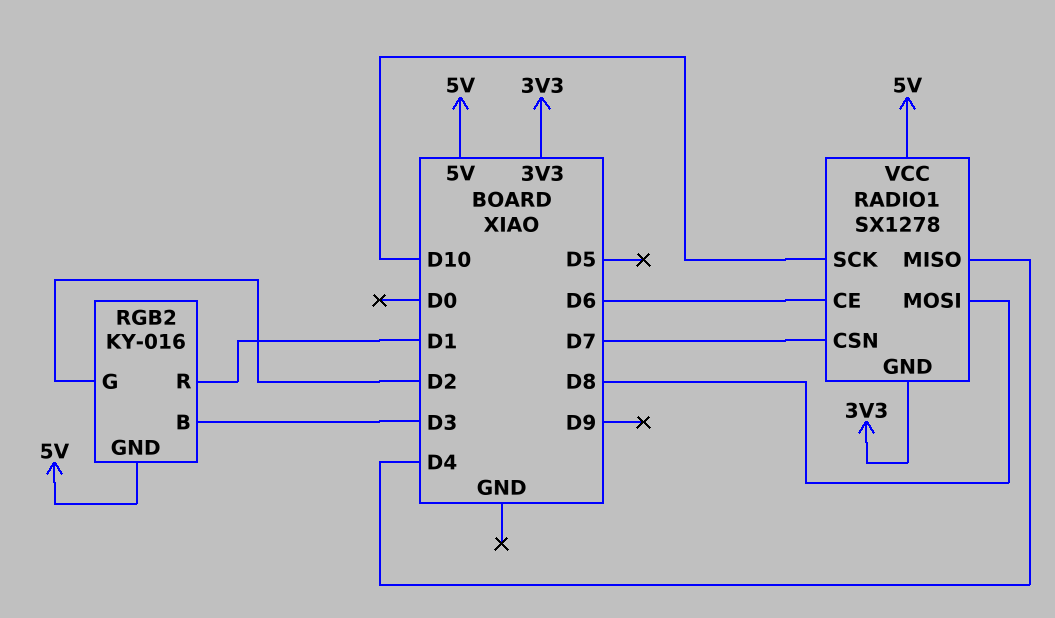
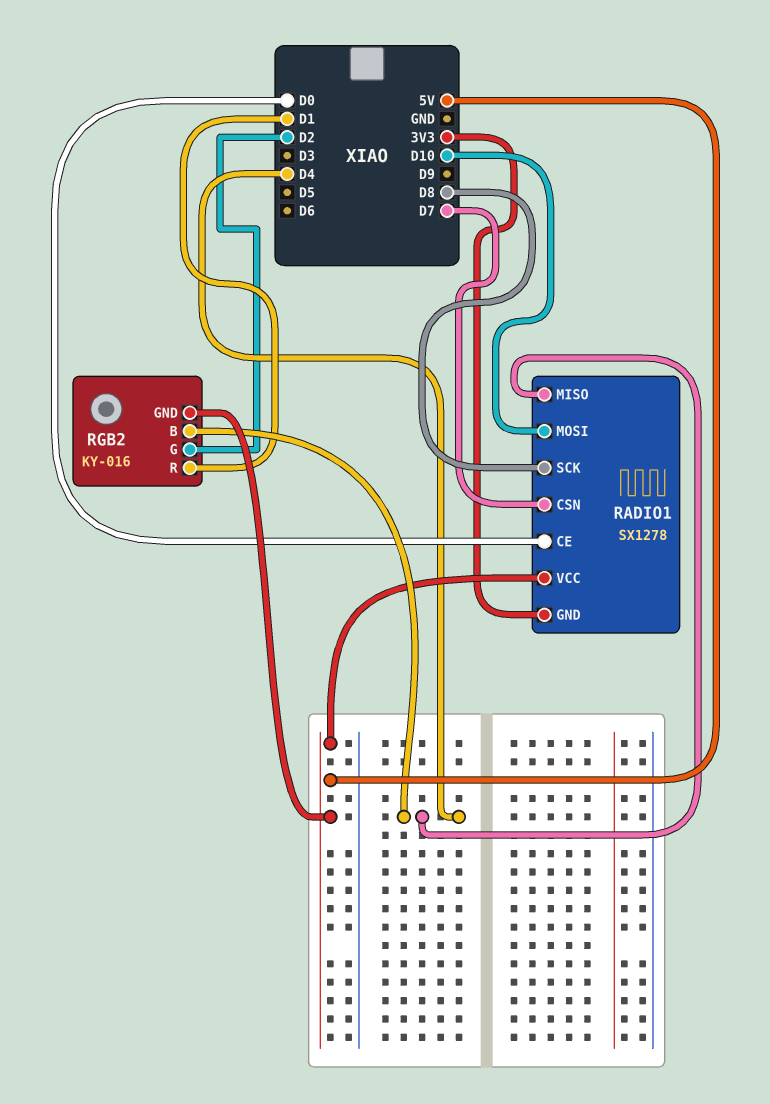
RADIO1 pin CE: D6 -> D0
RADIO1 pin MOSI: D8 -> D10
RADIO1 pin SCK: D10 -> D8
RGB2 pin B: D3 -> D4

